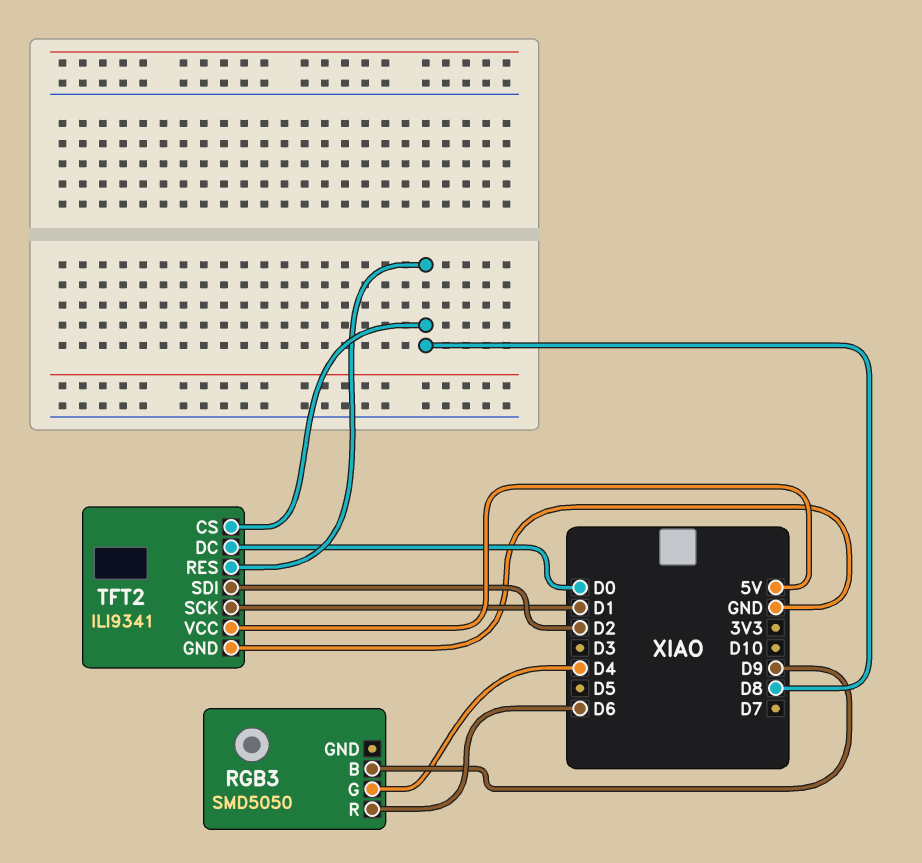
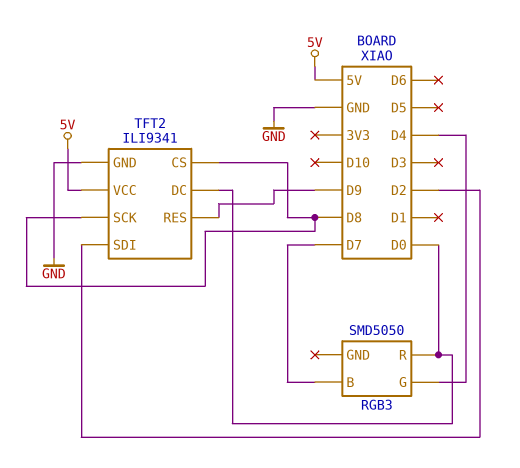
RGB3 pin B: D9 -> D7
RGB3 pin R: D6 -> D0
TFT2 pin RES: D8 -> D9
TFT2 pin SCK: D1 -> D8

